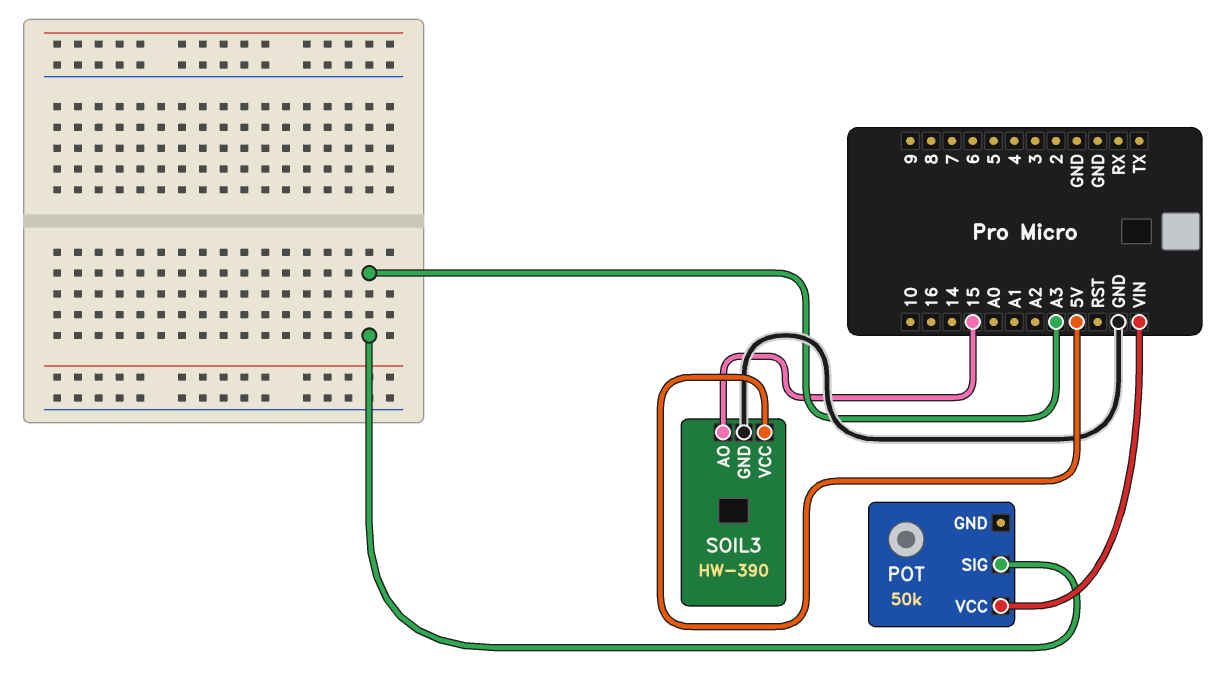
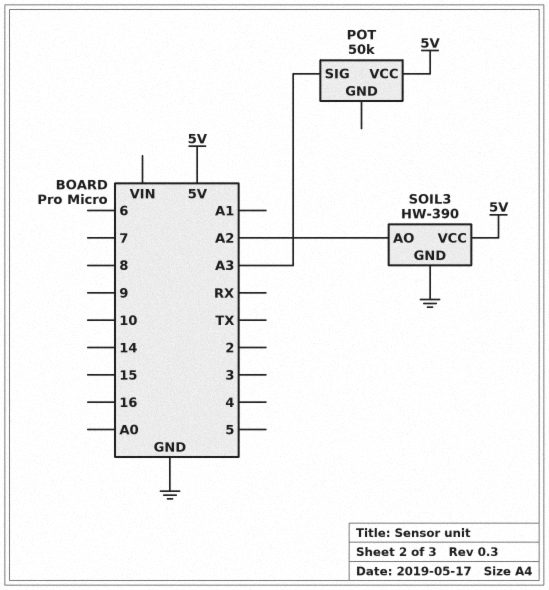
POT pin VCC: VIN -> 5V
SOIL3 pin AO: 15 -> A2

